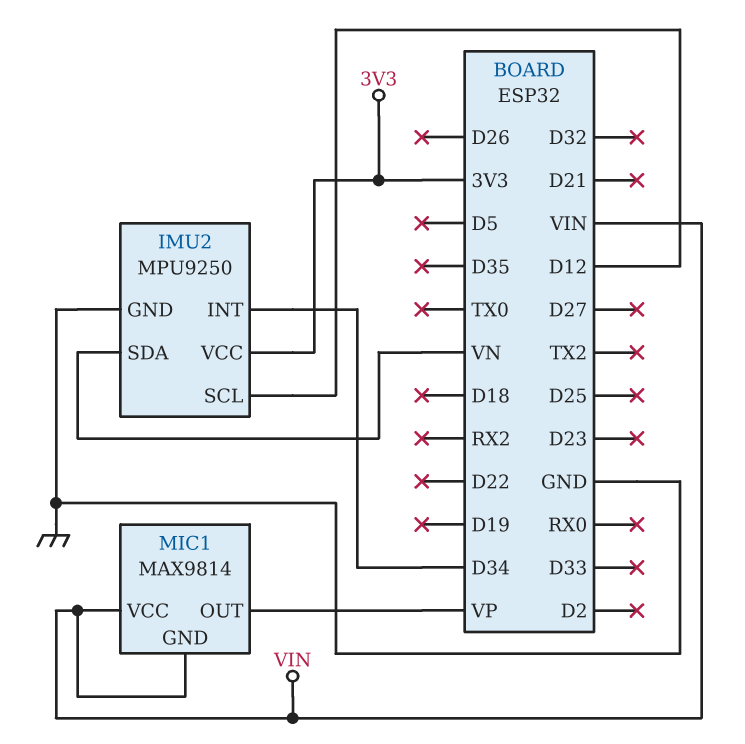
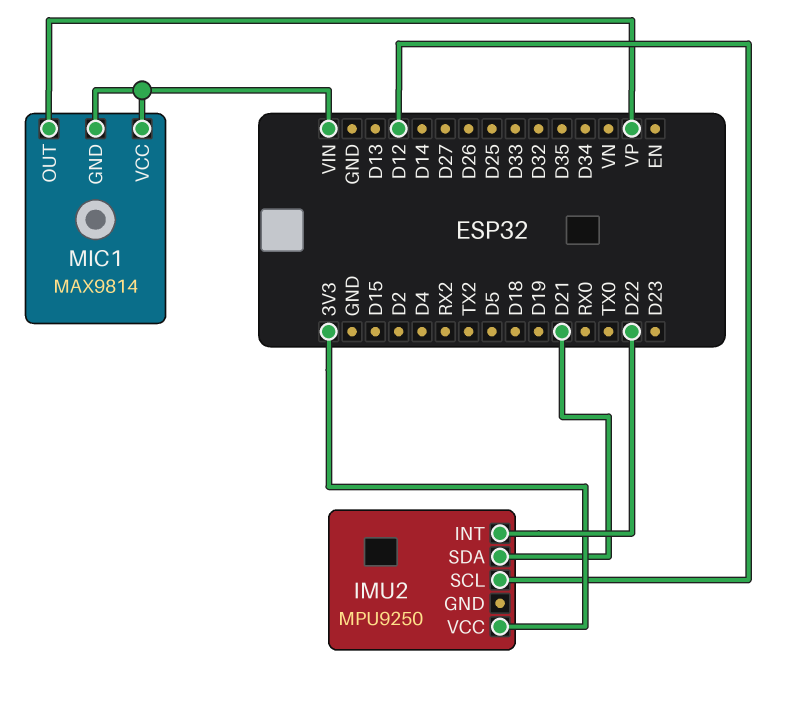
IMU2 pin GND: GND -> none
IMU2 pin INT: D34 -> D22
IMU2 pin SDA: VN -> D21

